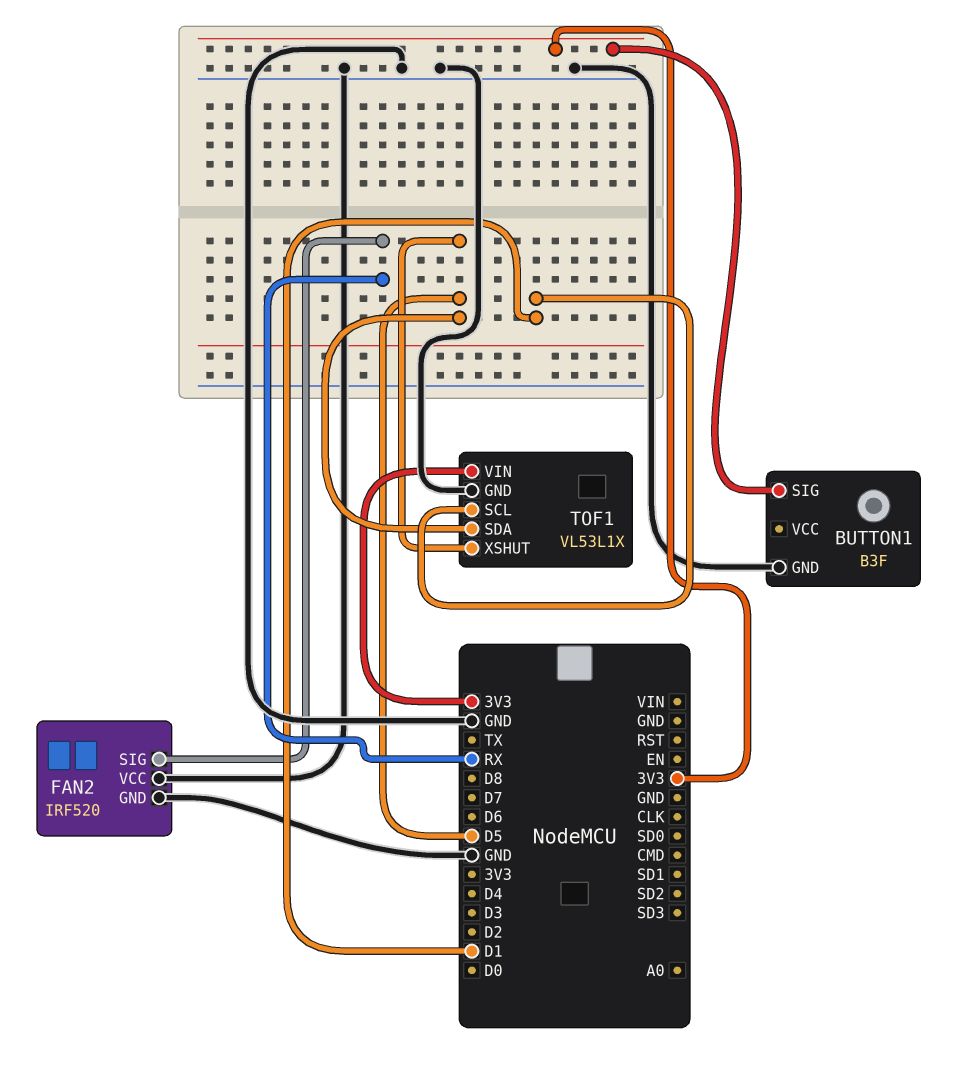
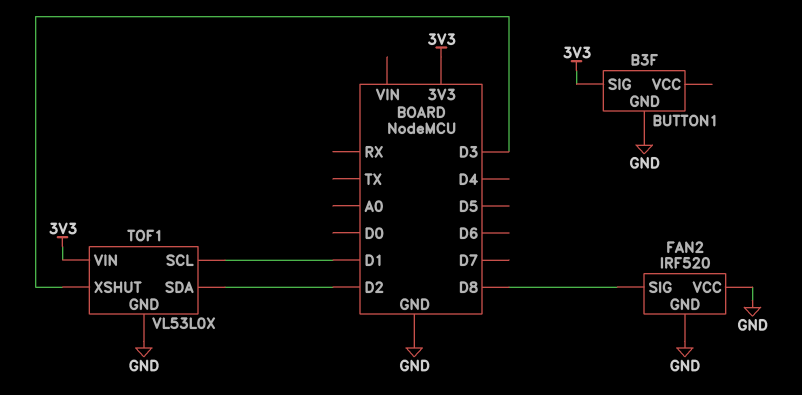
FAN2 pin SIG: RX -> D8
TOF1: VL53L1X -> VL53L0X
TOF1 pin SDA: D5 -> D2
TOF1 pin XSHUT: D5 -> D3

